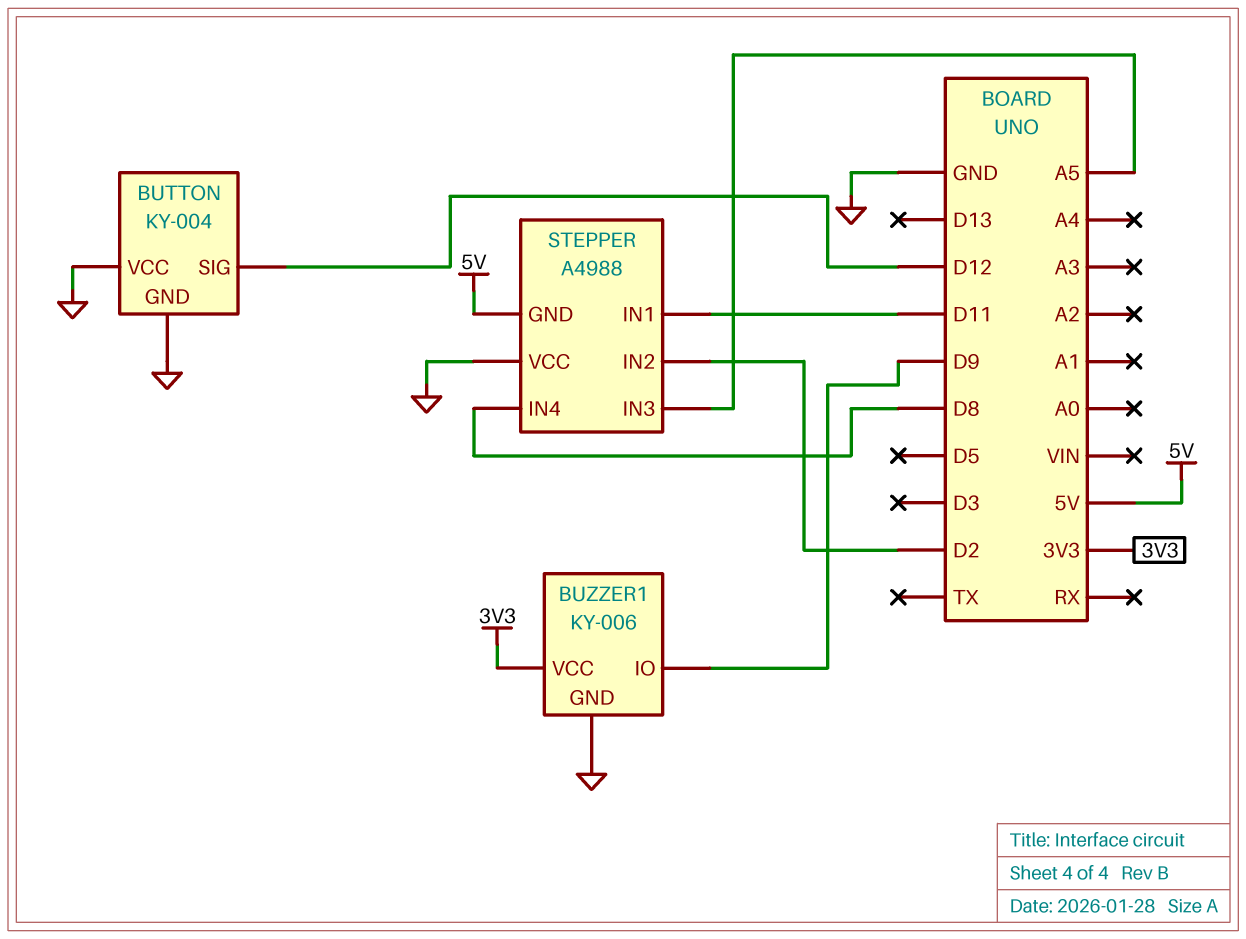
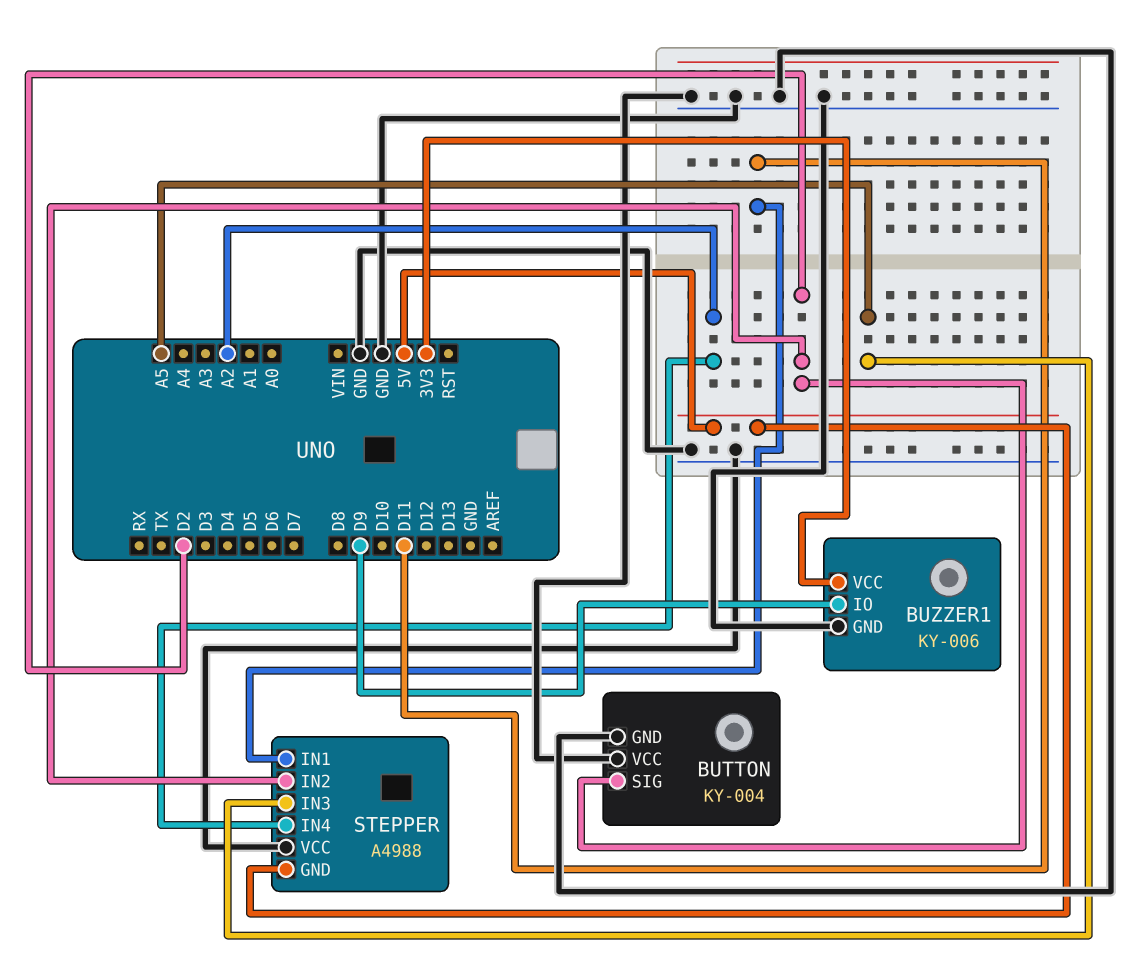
BUTTON pin SIG: D12 -> D2
STEPPER pin IN4: D8 -> A2

